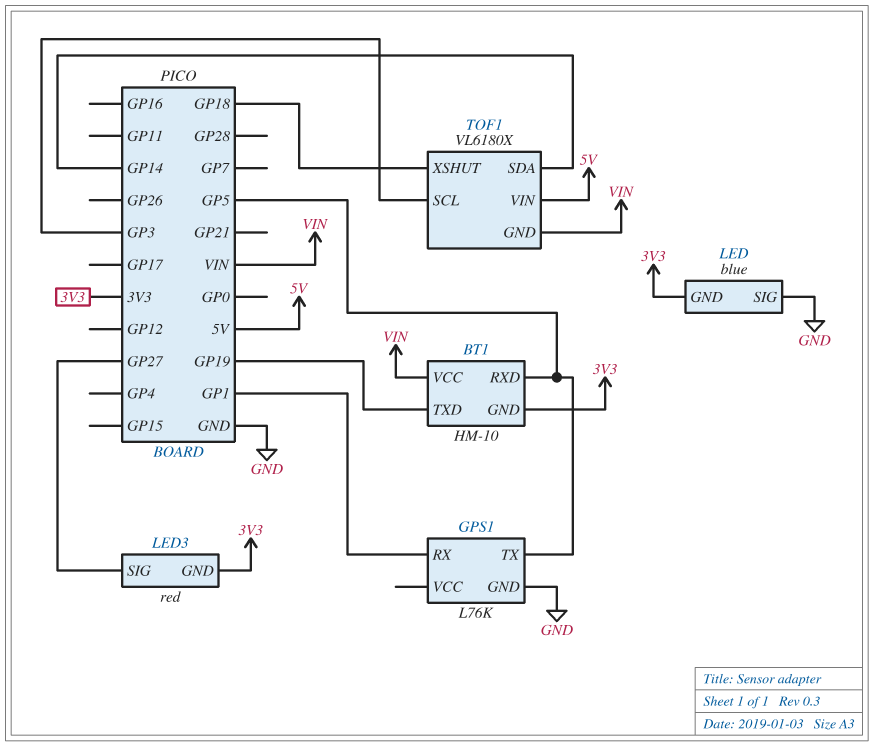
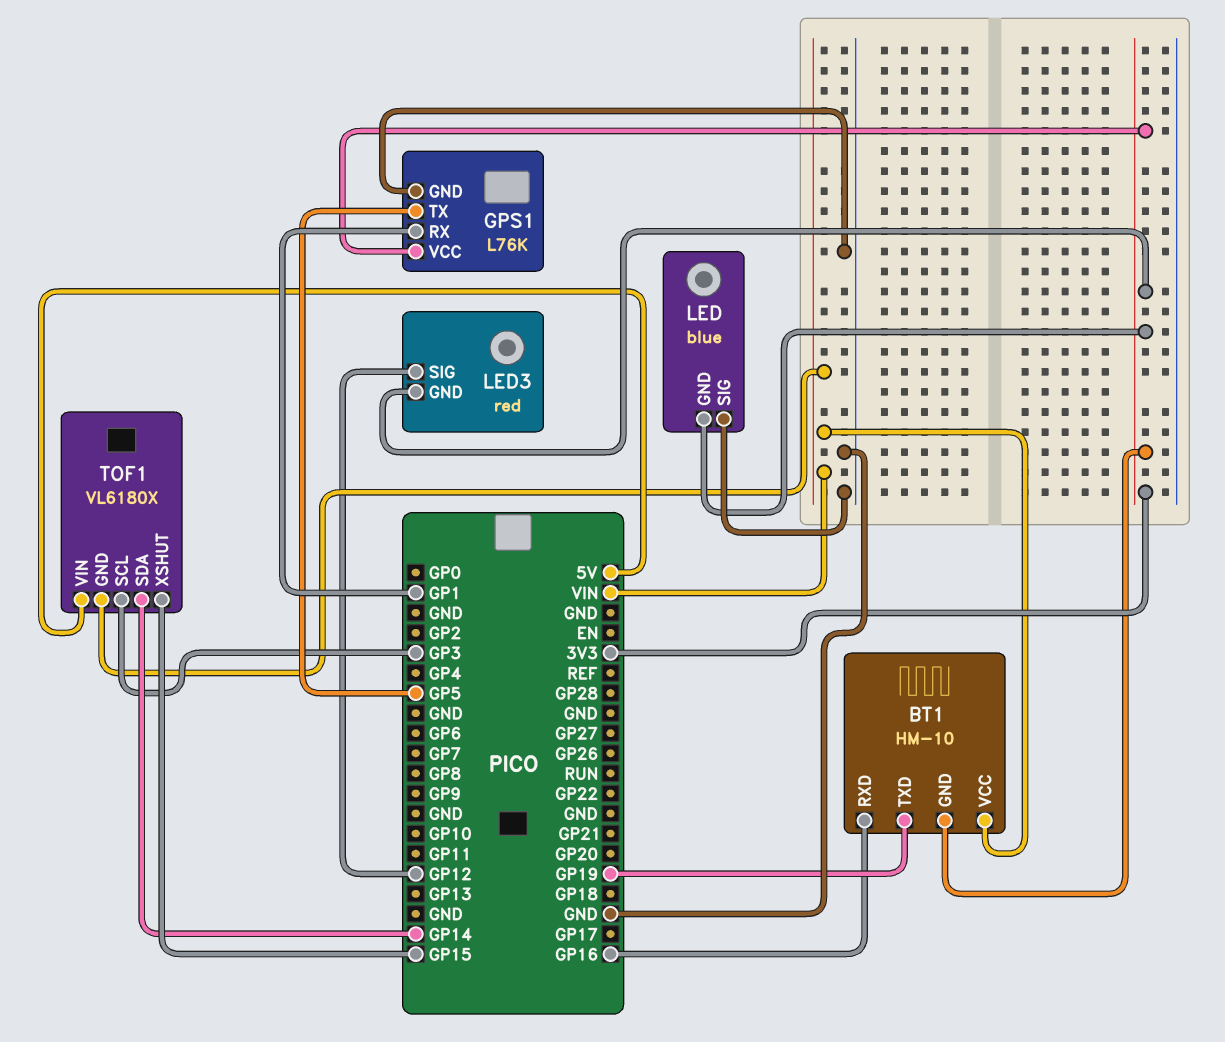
BT1 pin RXD: GP5 -> GP16
GPS1 pin VCC: none -> 3V3
LED3 pin SIG: GP27 -> GP12
TOF1 pin XSHUT: GP18 -> GP15

